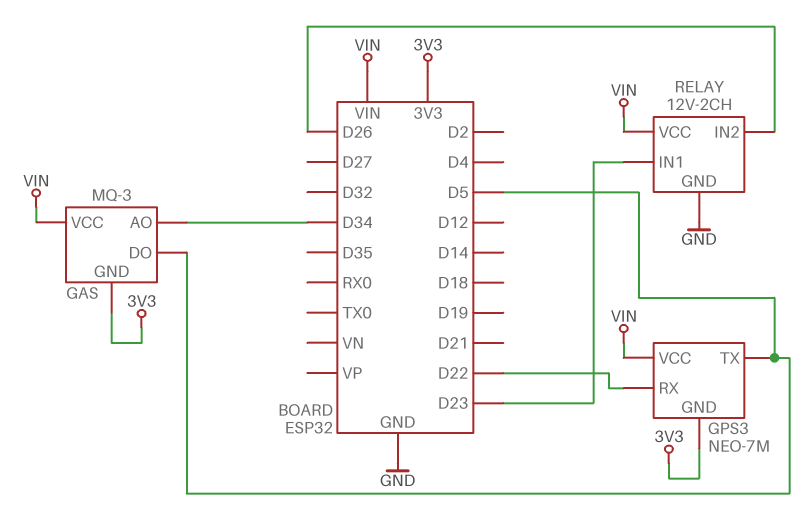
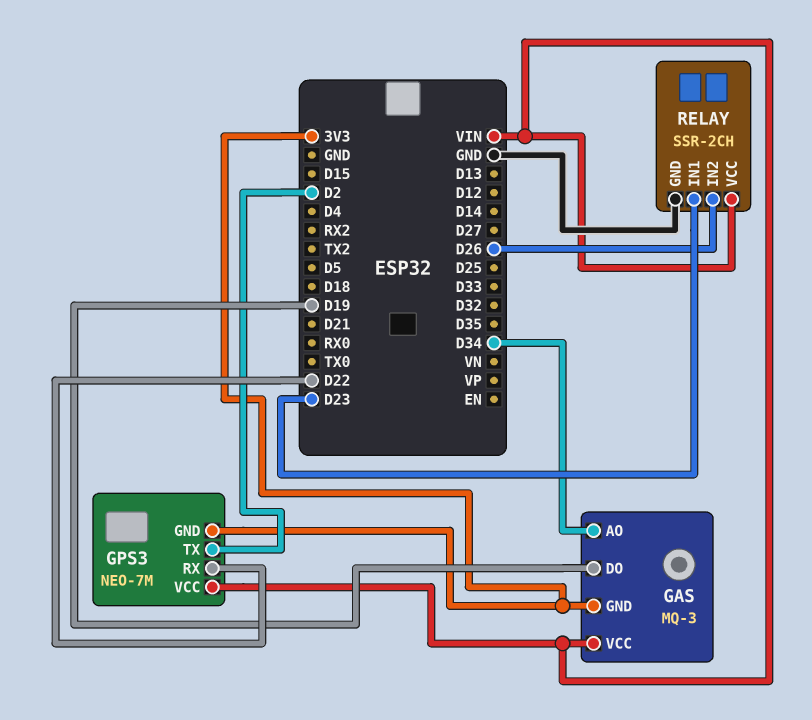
GAS pin DO: D5 -> D19
GPS3 pin TX: D5 -> D2
RELAY: 12V-2CH -> SSR-2CH

